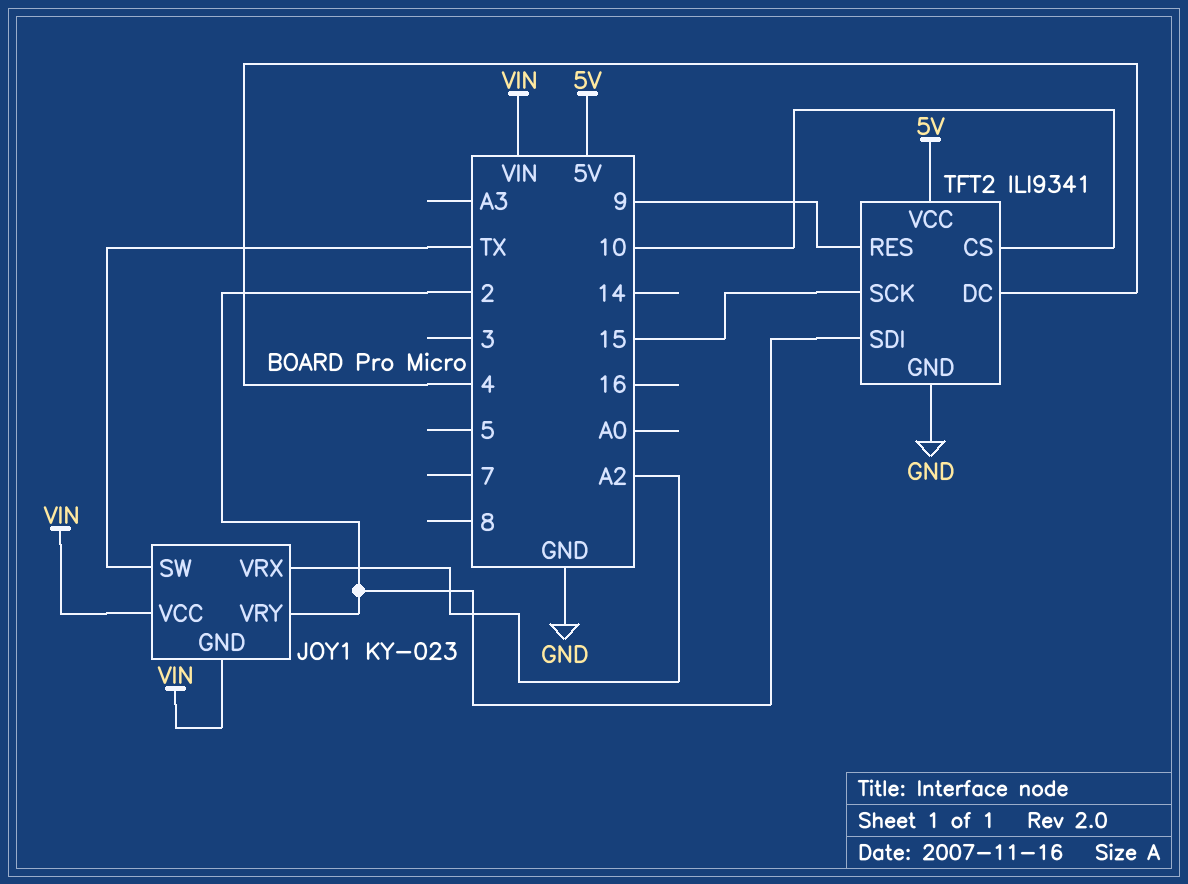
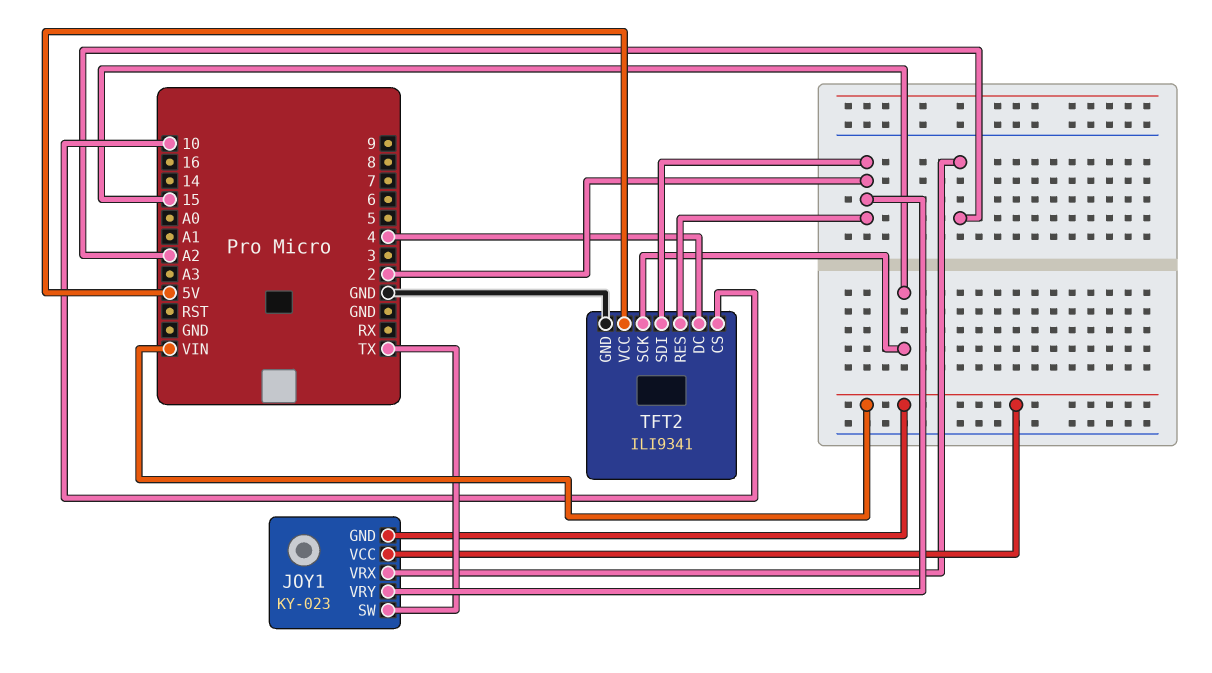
TFT2 pin RES: 9 -> 2

